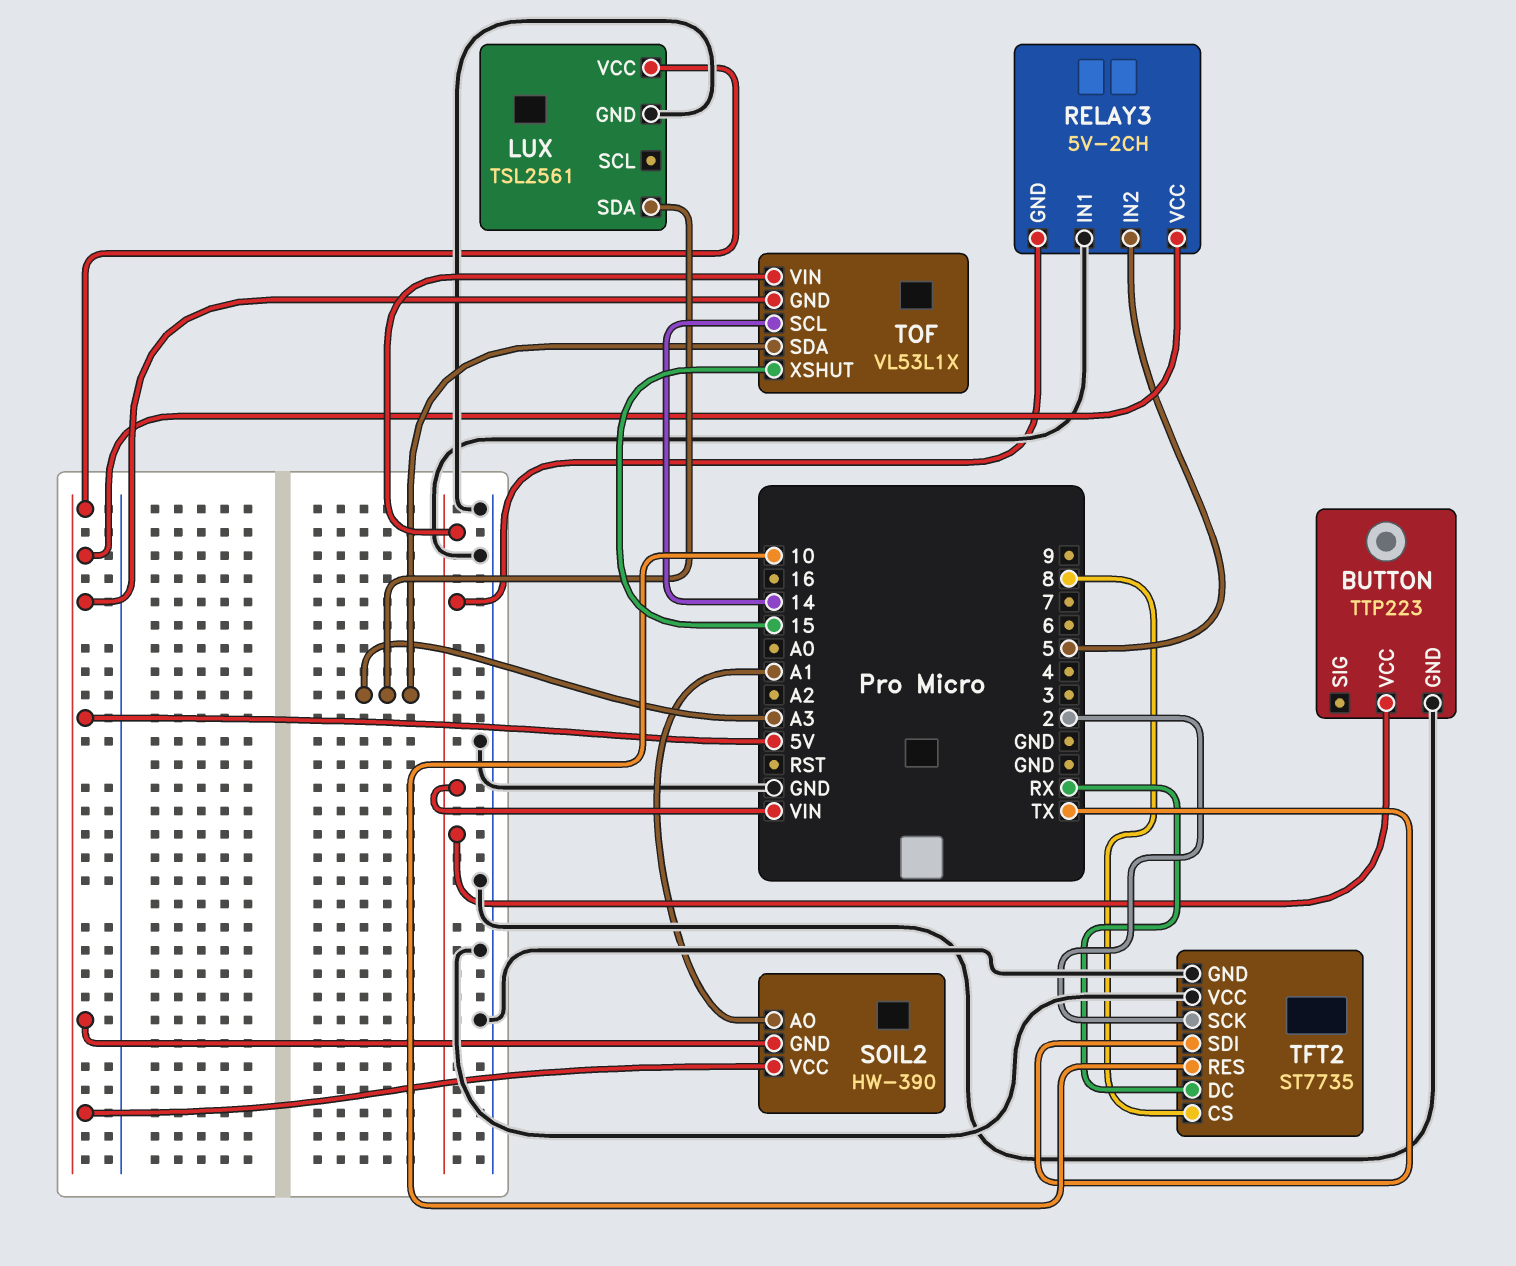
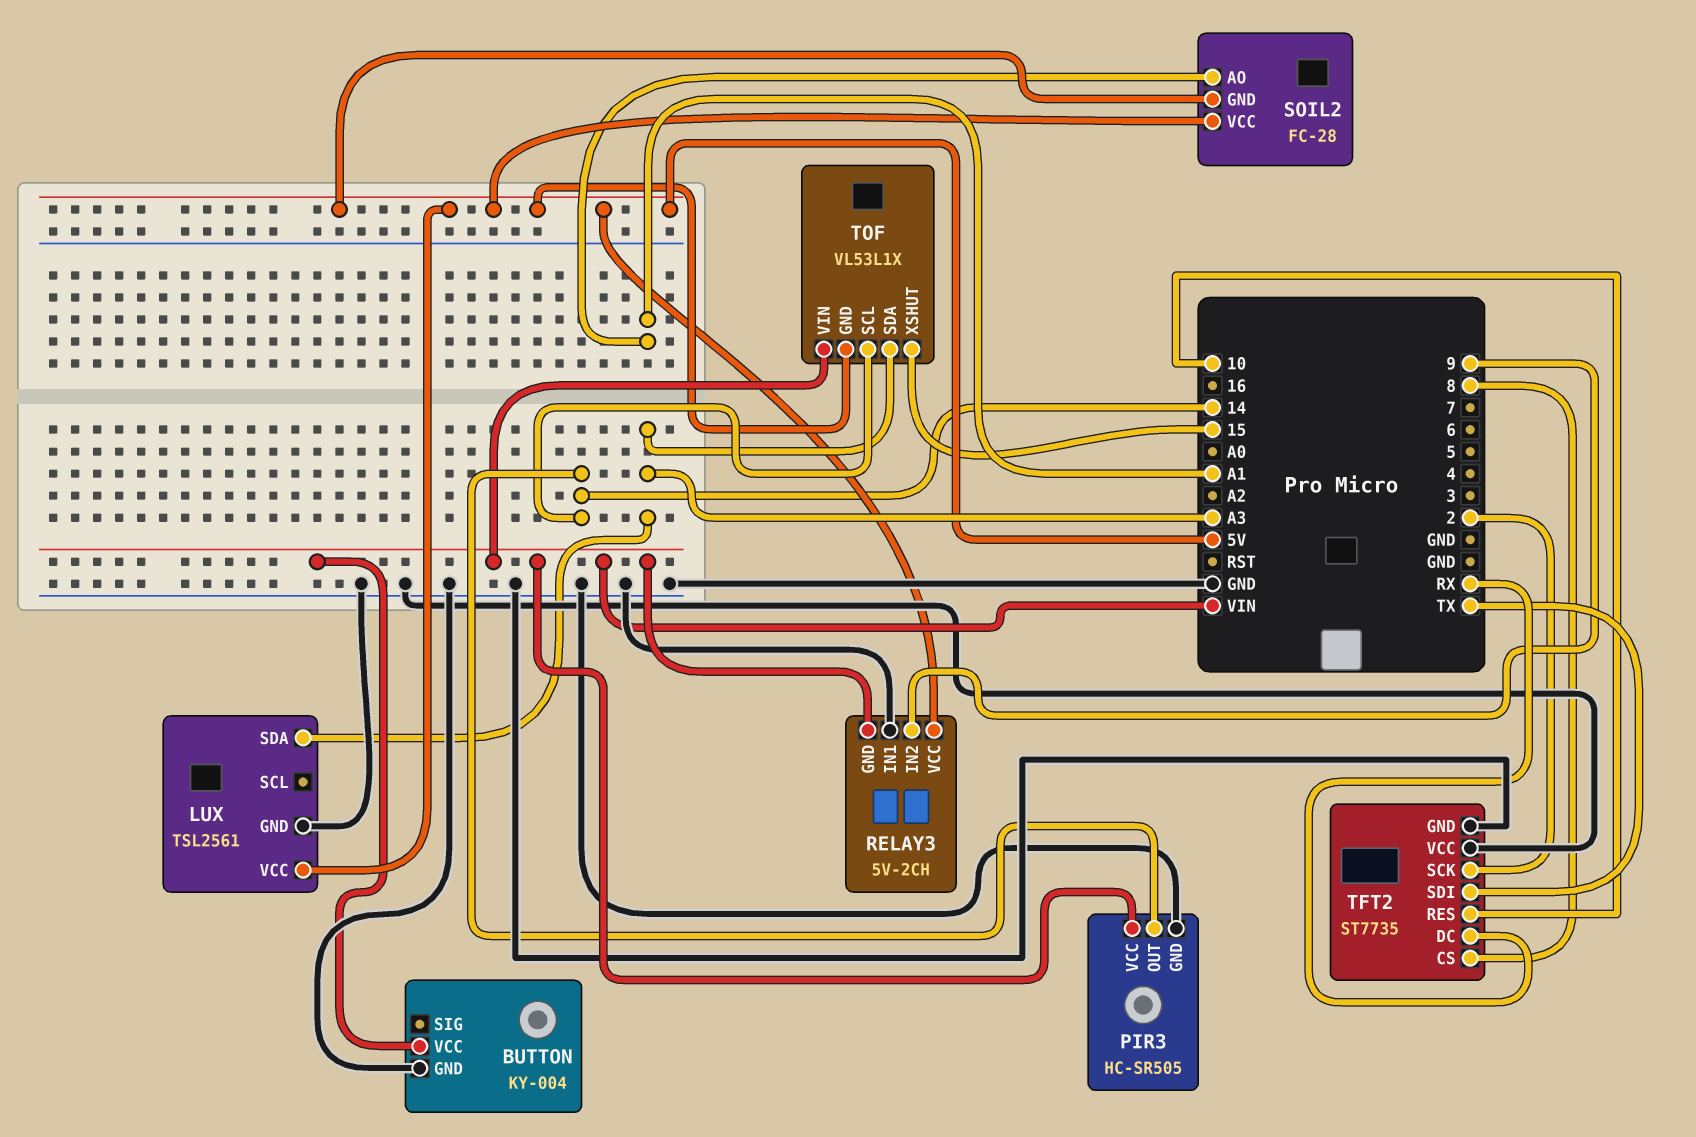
BUTTON: TTP223 -> KY-004
PIR3: none -> HC-SR505
PIR3 pin GND: none -> GND
PIR3 pin OUT: none -> 14
PIR3 pin VCC: none -> VIN
RELAY3 pin IN2: 5 -> 9
SOIL2: HW-390 -> FC-28

